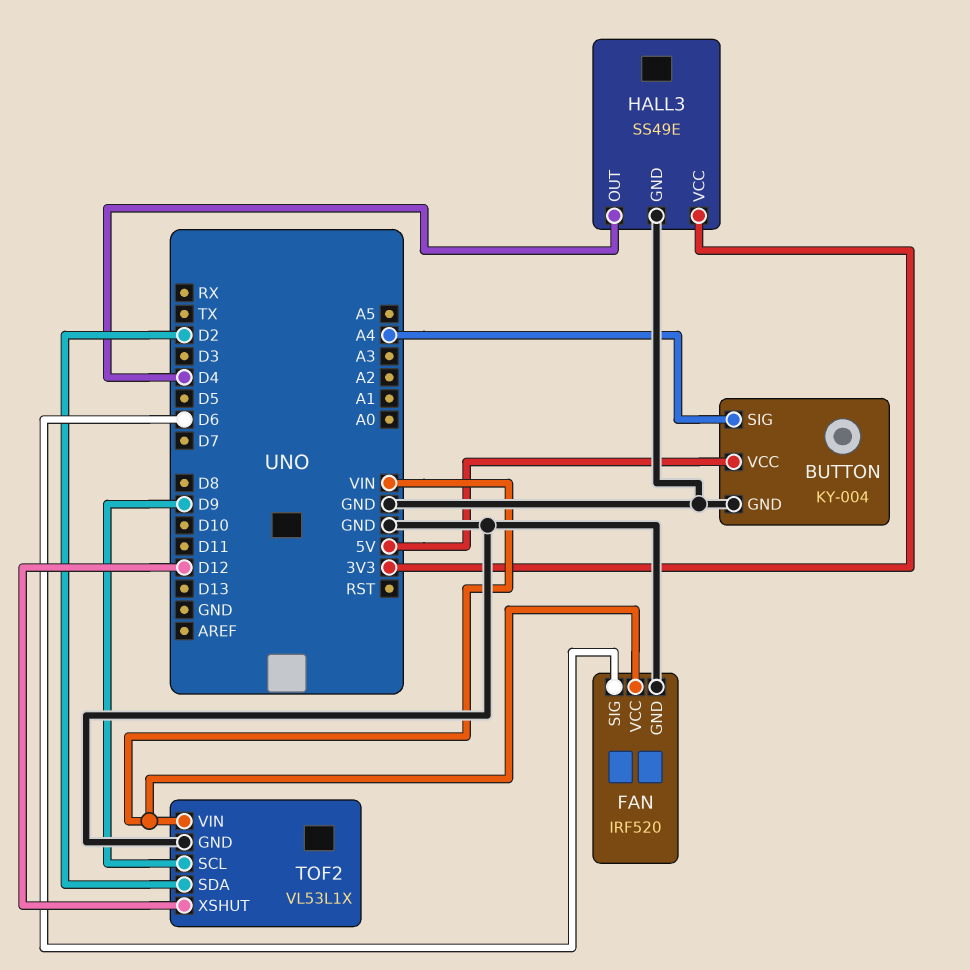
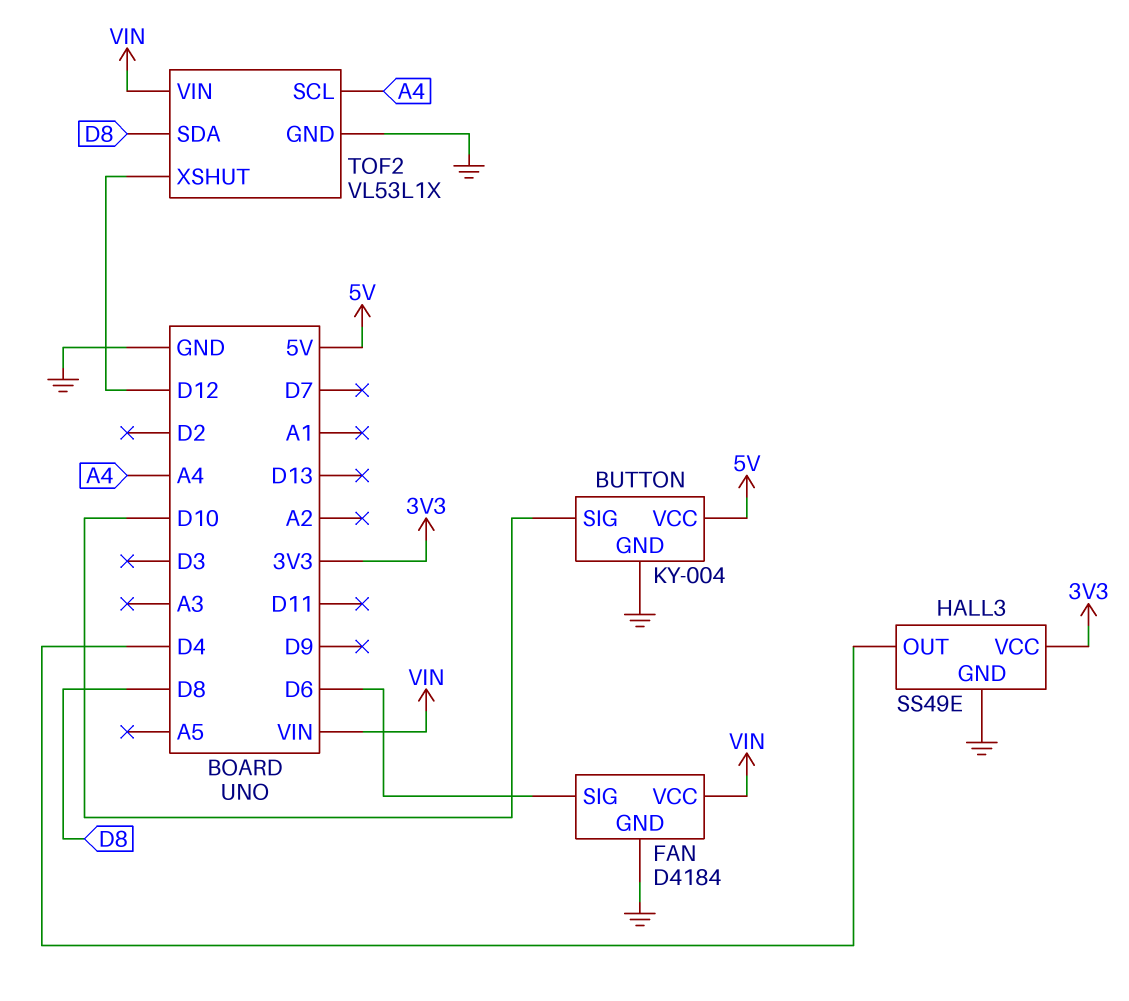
BUTTON pin SIG: A4 -> D10
FAN: IRF520 -> D4184
TOF2 pin SCL: D9 -> A4
TOF2 pin SDA: D2 -> D8

